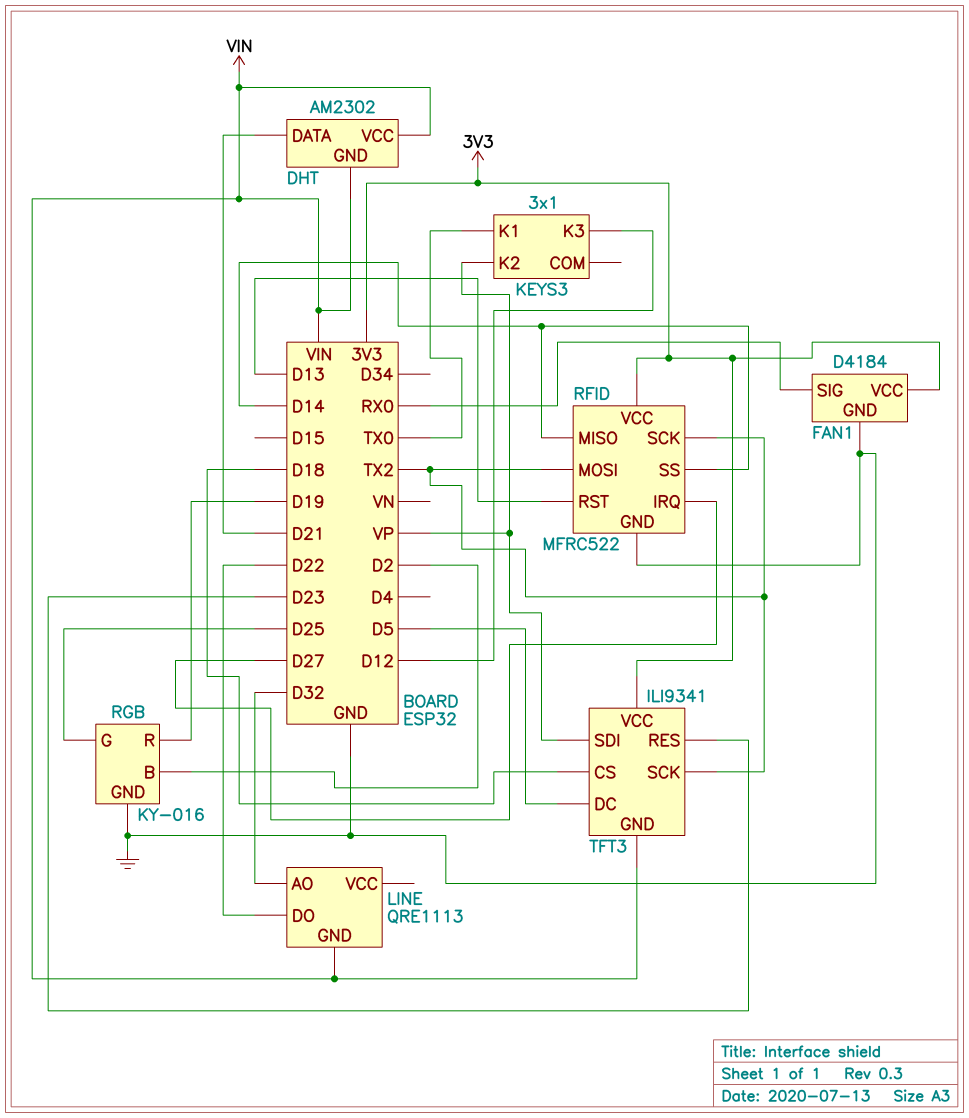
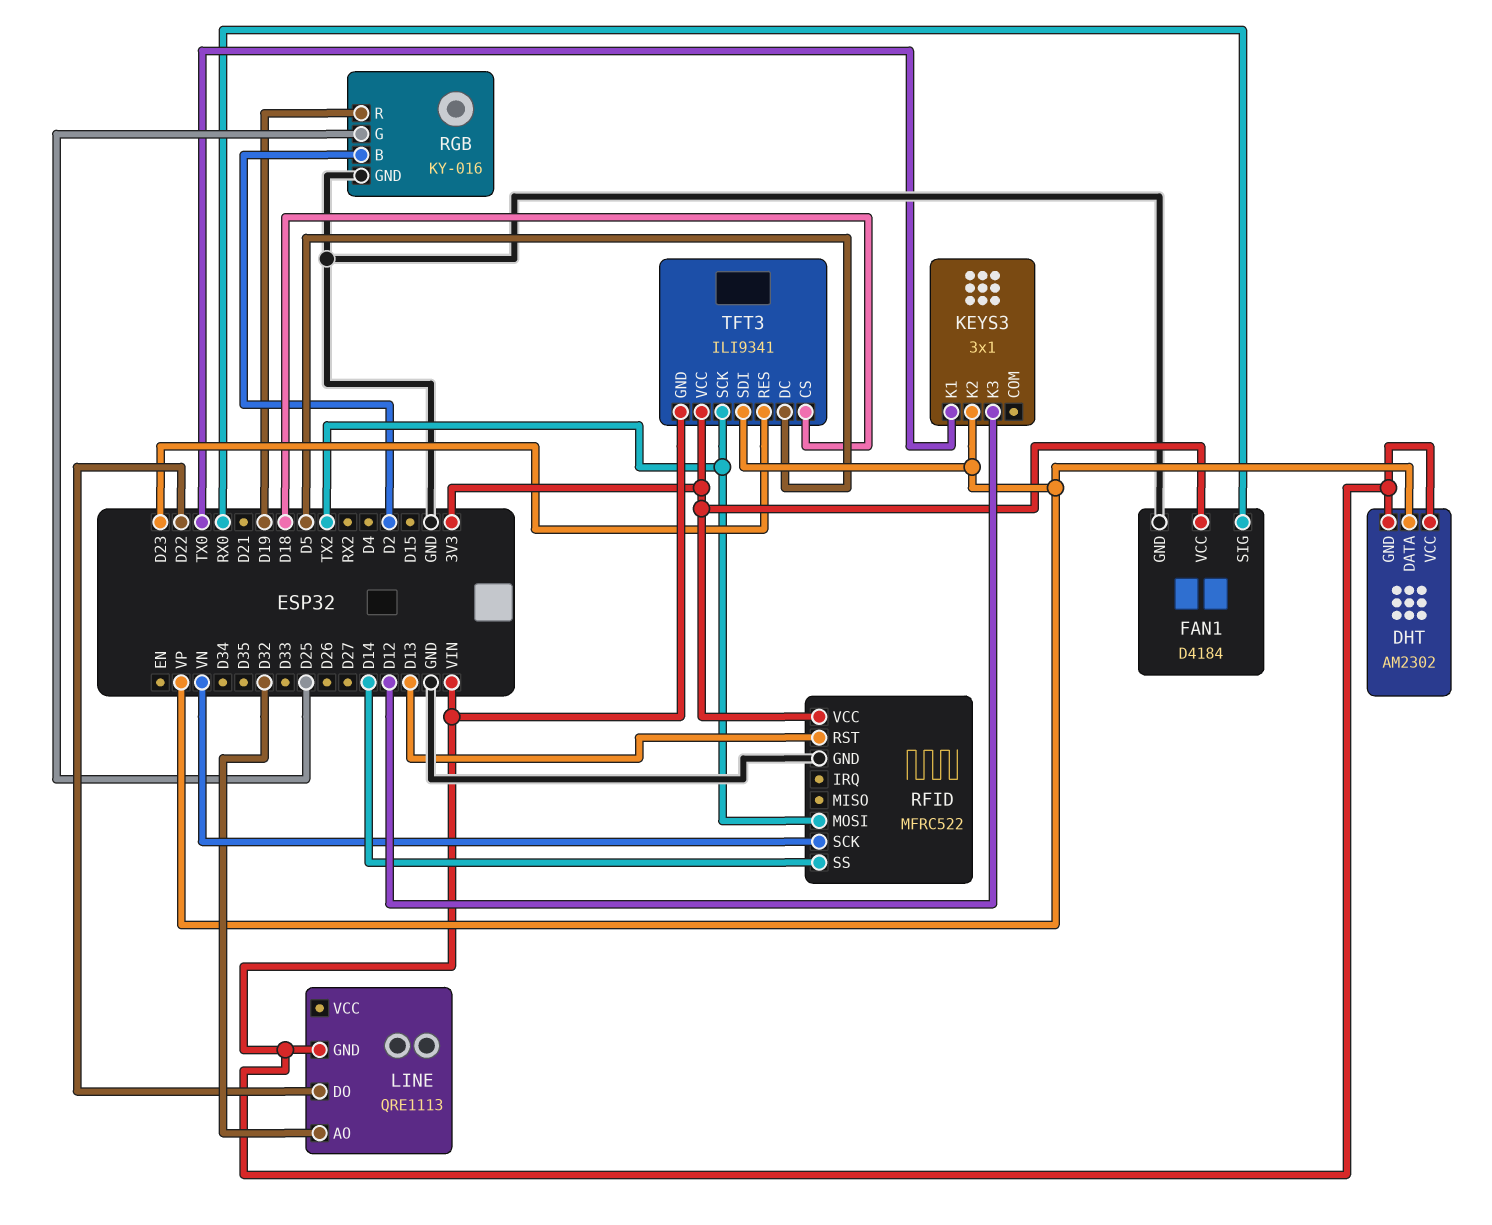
DHT pin DATA: D21 -> VP
RFID pin IRQ: D27 -> none
RFID pin MISO: D14 -> none
RFID pin SCK: TX2 -> VN

